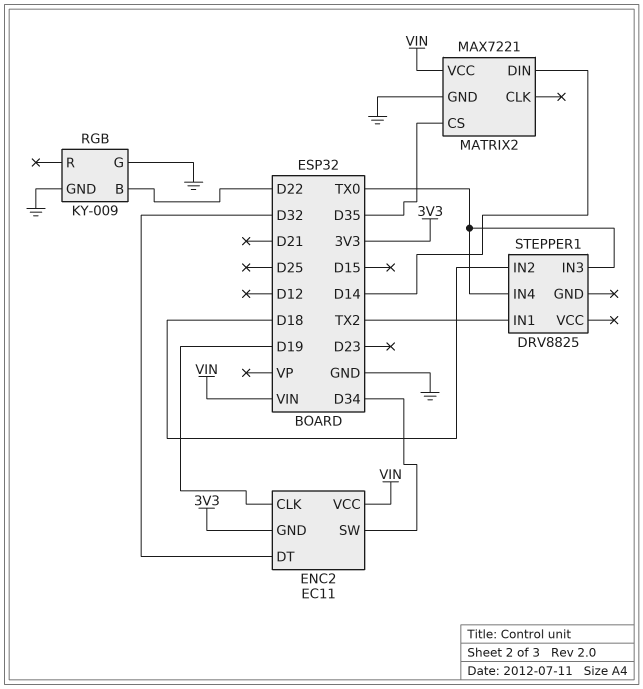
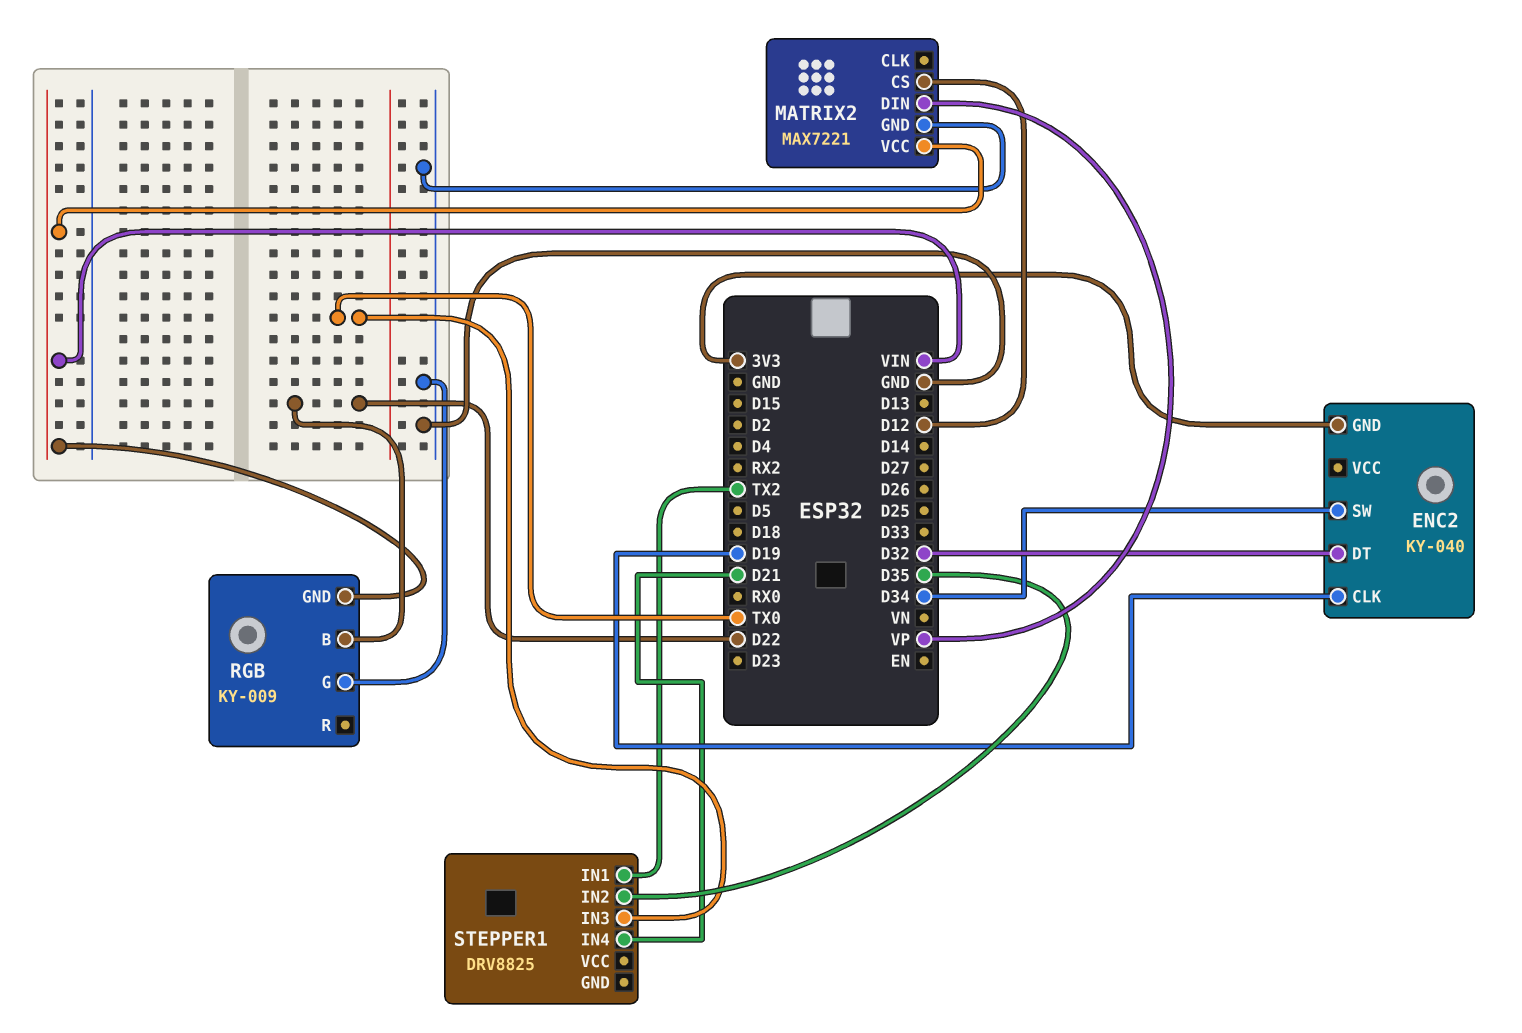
ENC2: EC11 -> KY-040
ENC2 pin VCC: VIN -> none
MATRIX2 pin CS: D35 -> D12
MATRIX2 pin DIN: D14 -> VP
RGB pin GND: GND -> VIN
STEPPER1 pin IN2: D18 -> D35
STEPPER1 pin IN4: TX0 -> D21

